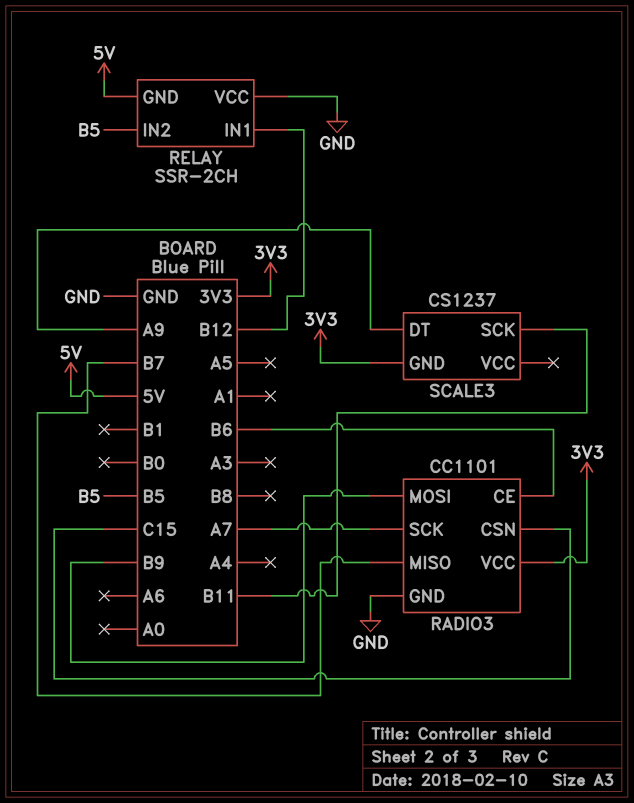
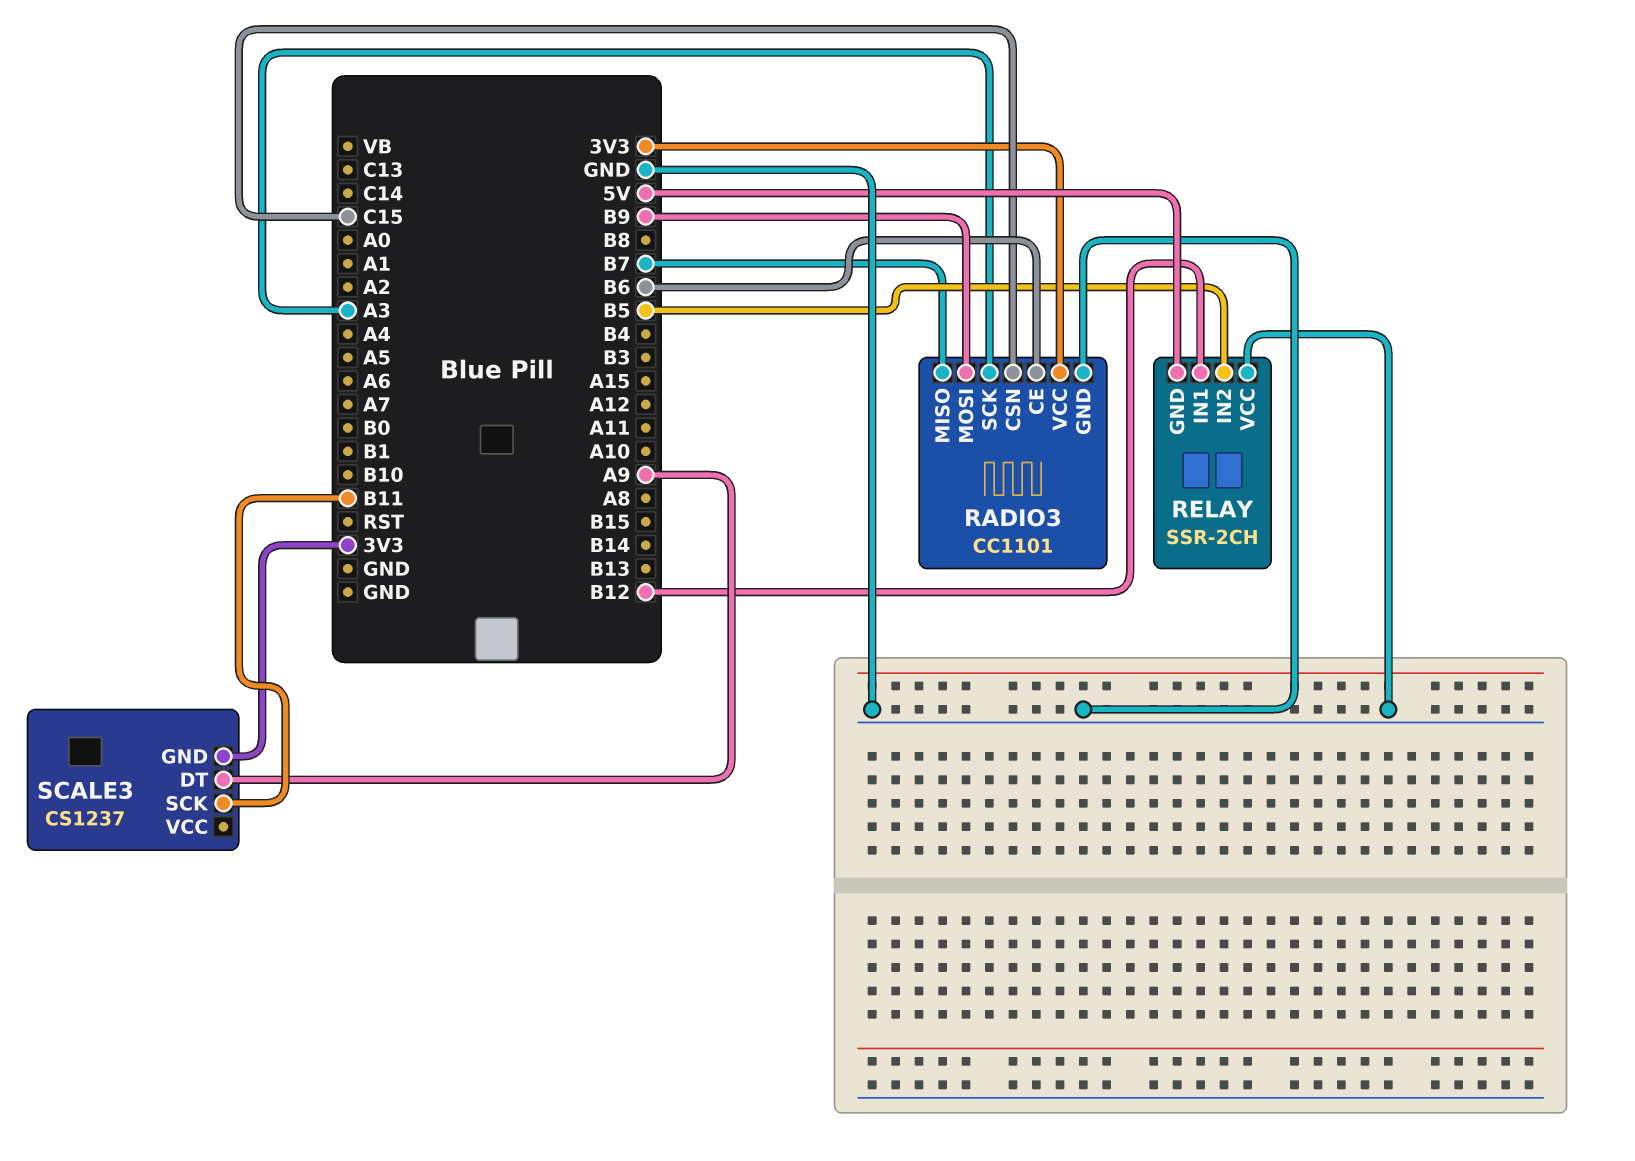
RADIO3 pin SCK: A7 -> A3

